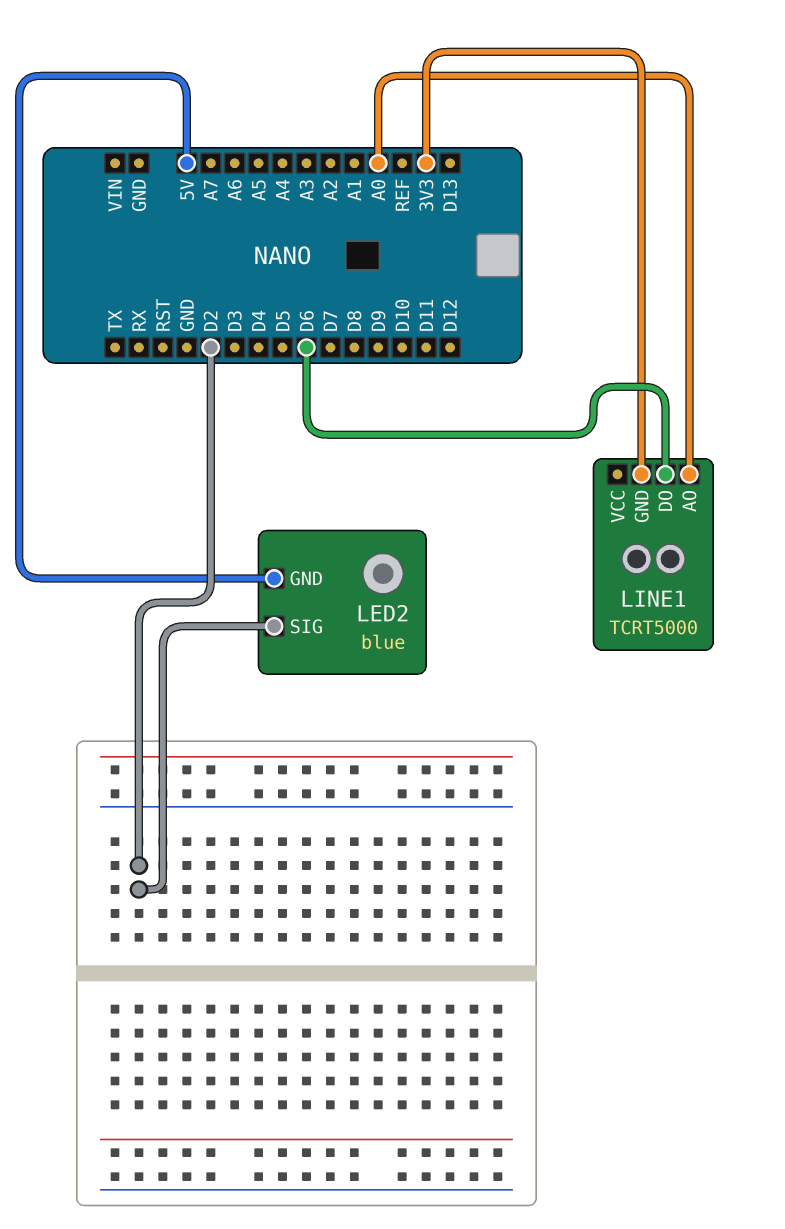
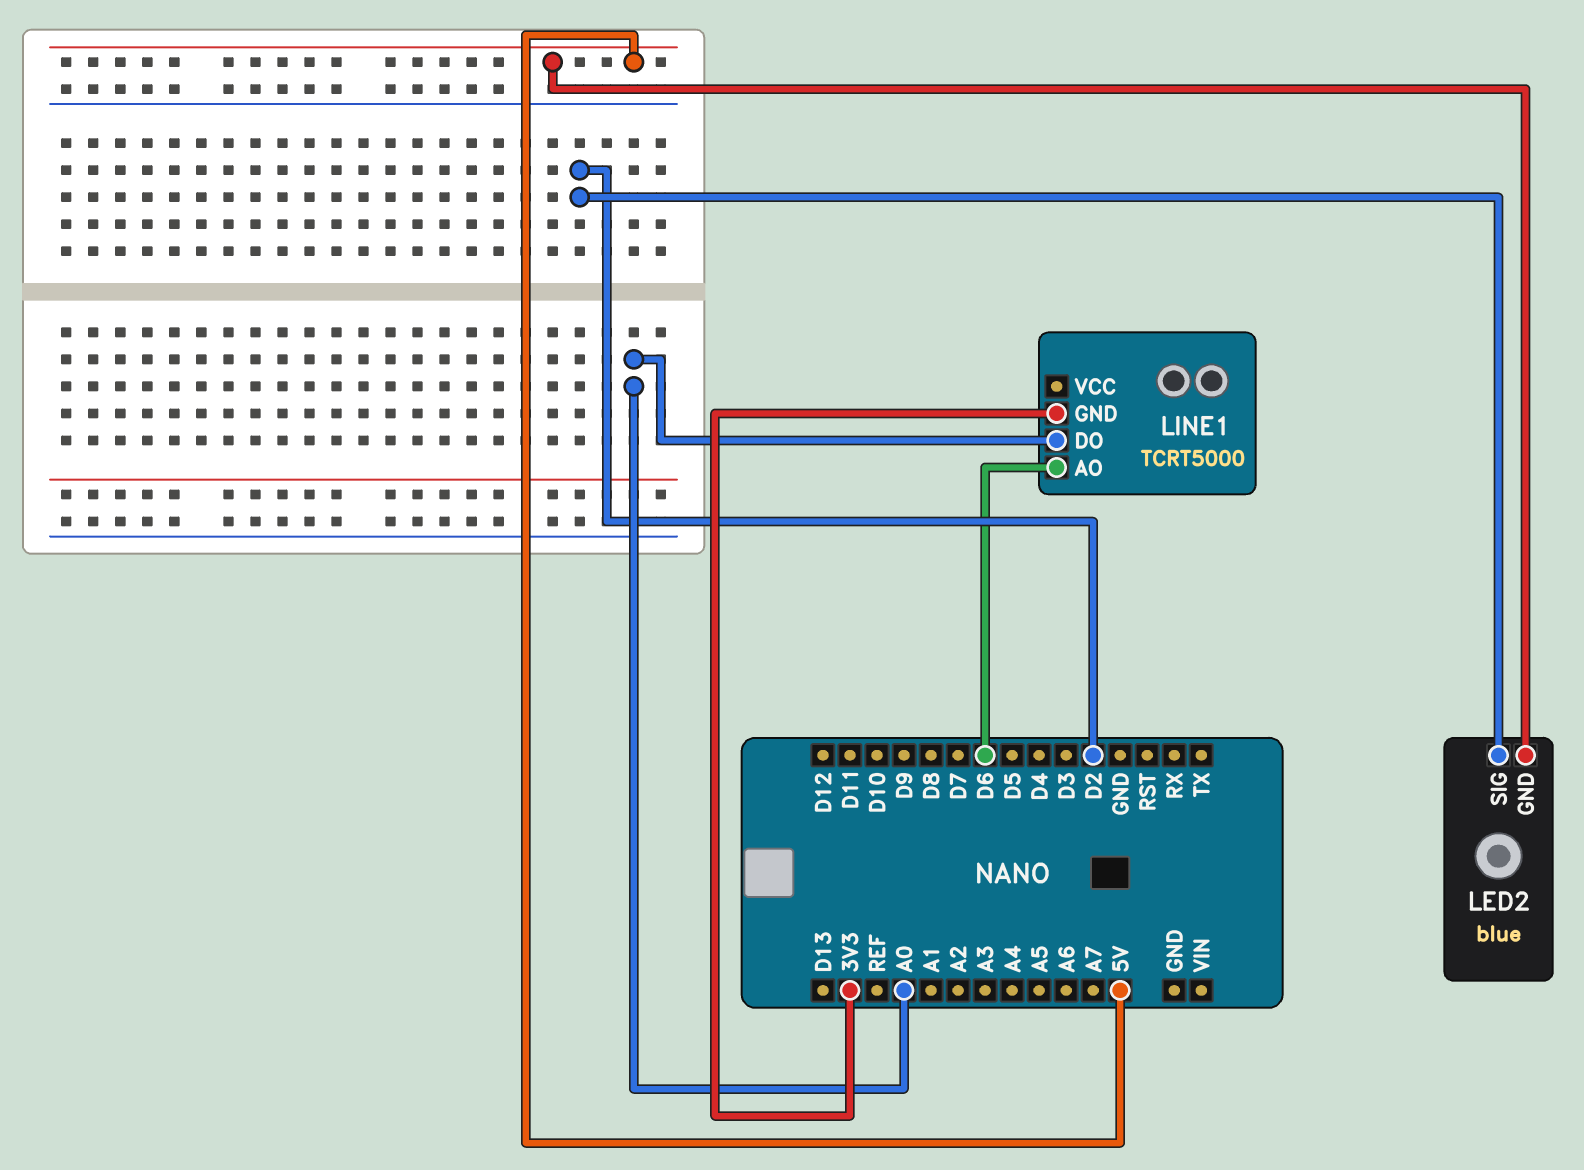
LINE1 pin AO: A0 -> D6
LINE1 pin DO: D6 -> A0

